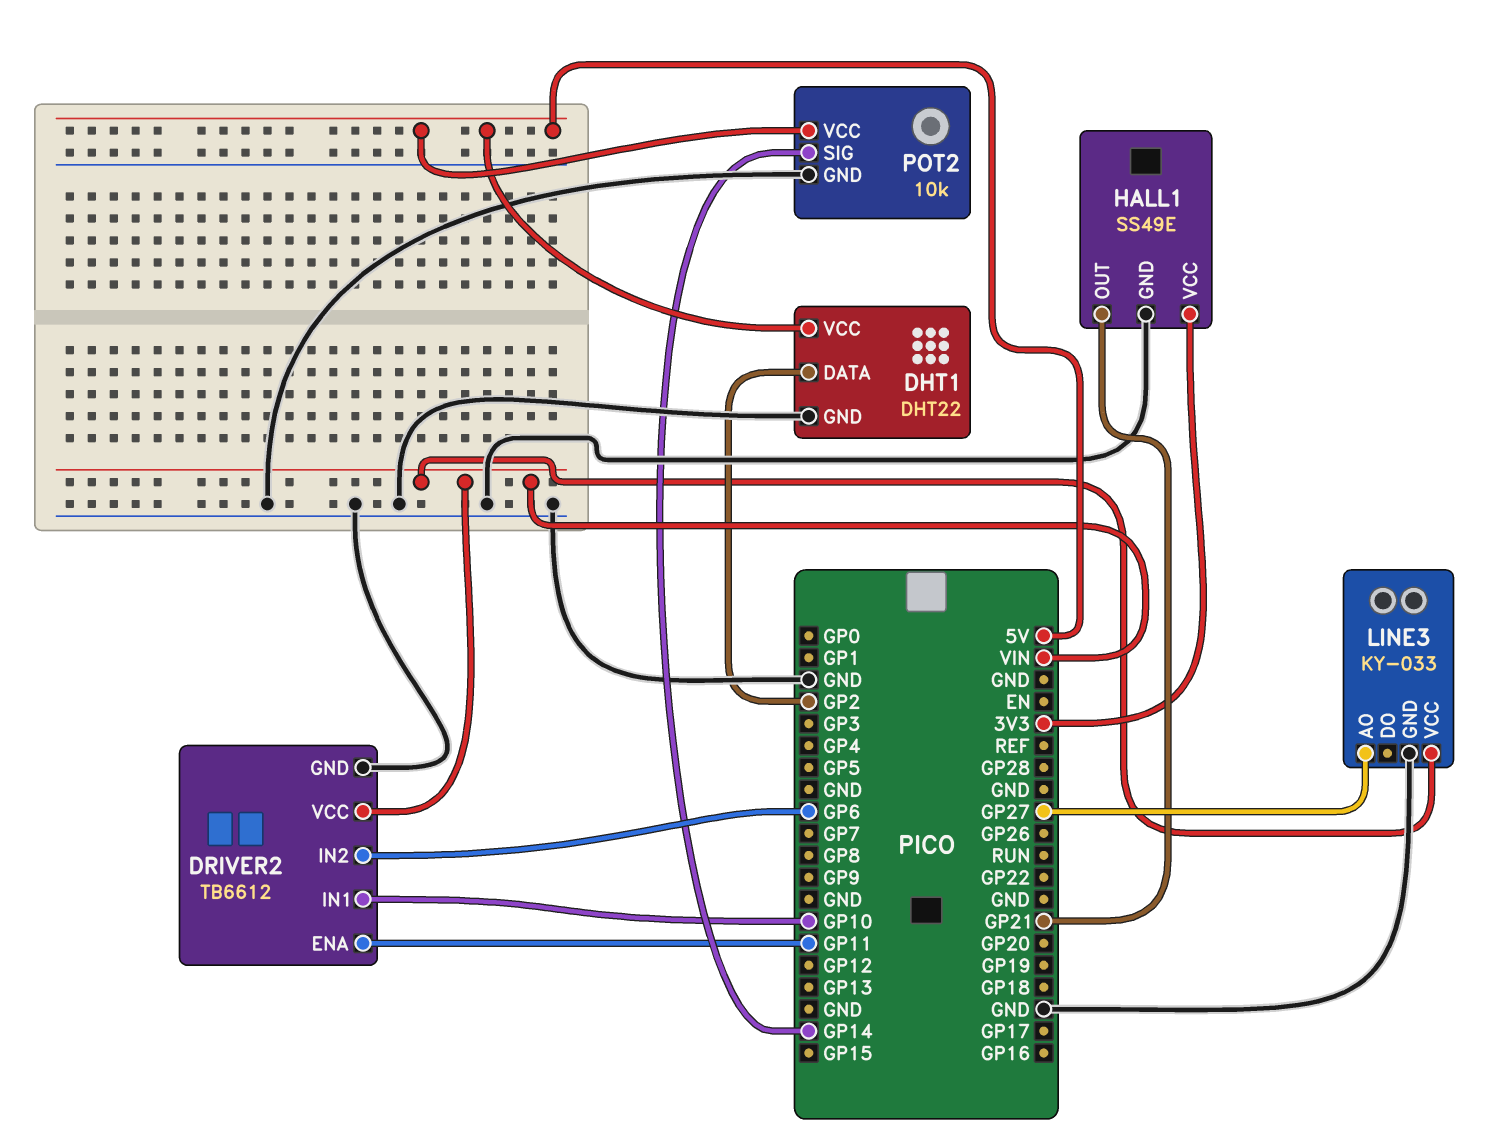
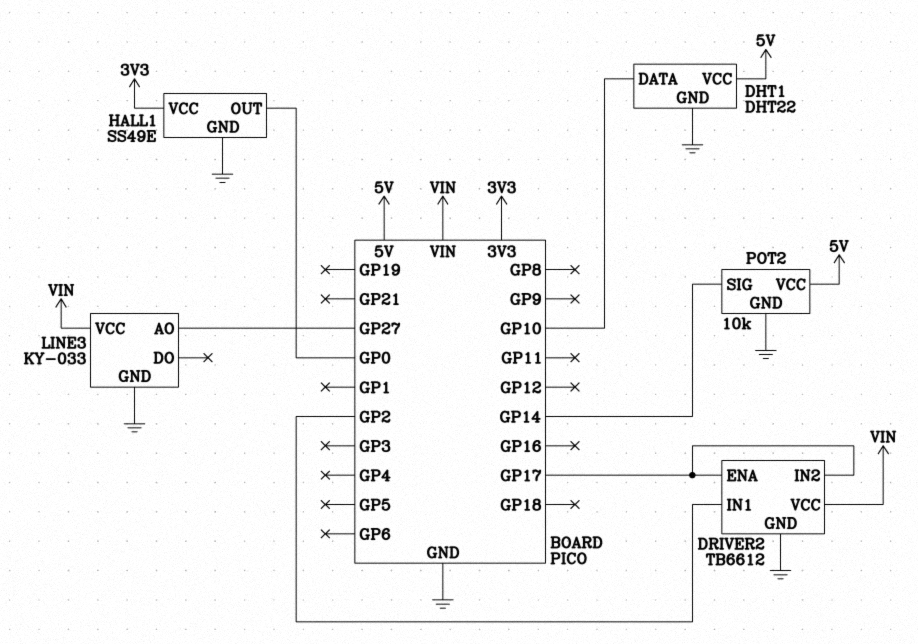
DHT1 pin DATA: GP2 -> GP10
DRIVER2 pin ENA: GP11 -> GP17
DRIVER2 pin IN1: GP10 -> GP2
DRIVER2 pin IN2: GP6 -> GP17
HALL1 pin OUT: GP21 -> GP0

